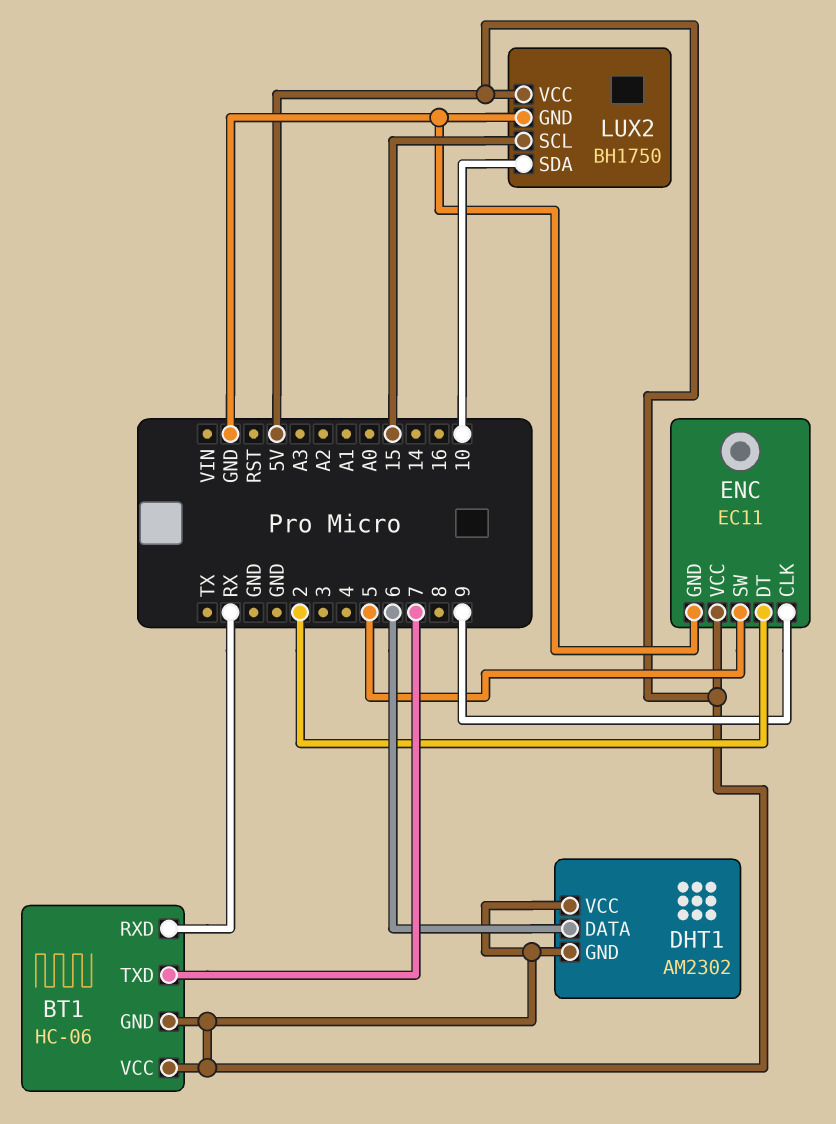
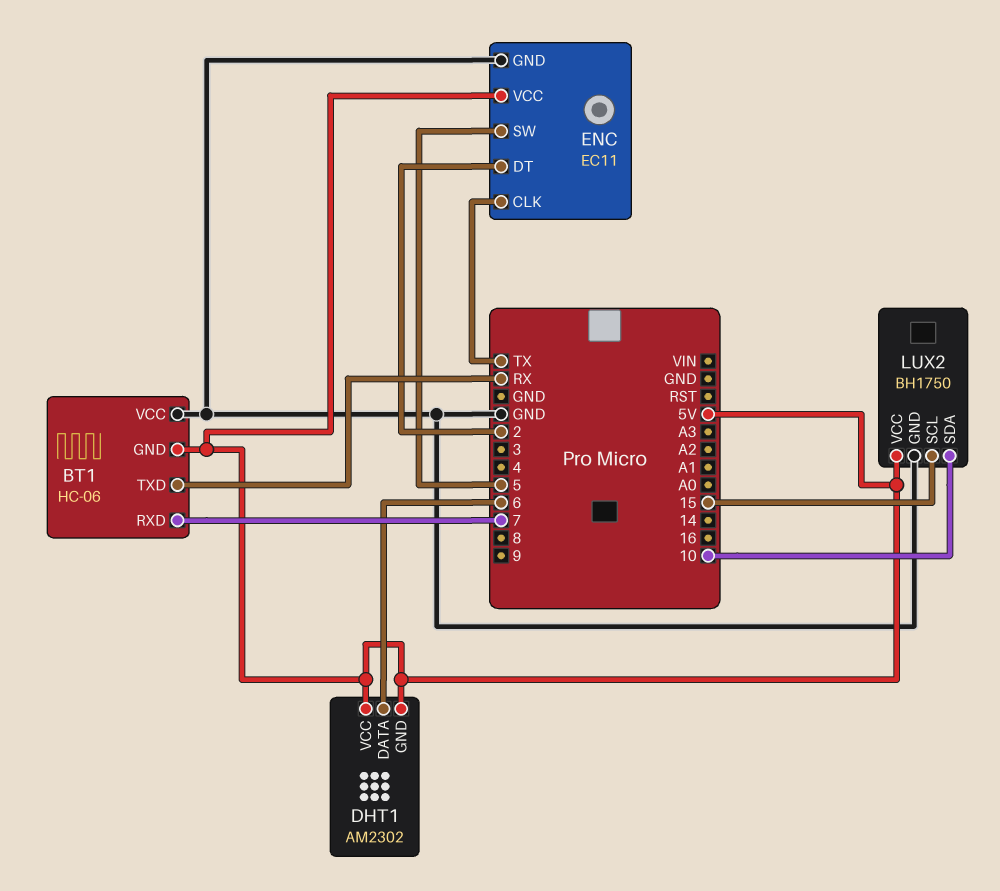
BT1 pin RXD: RX -> 7
BT1 pin TXD: 7 -> RX
BT1 pin VCC: 5V -> GND
ENC pin CLK: 9 -> TX

